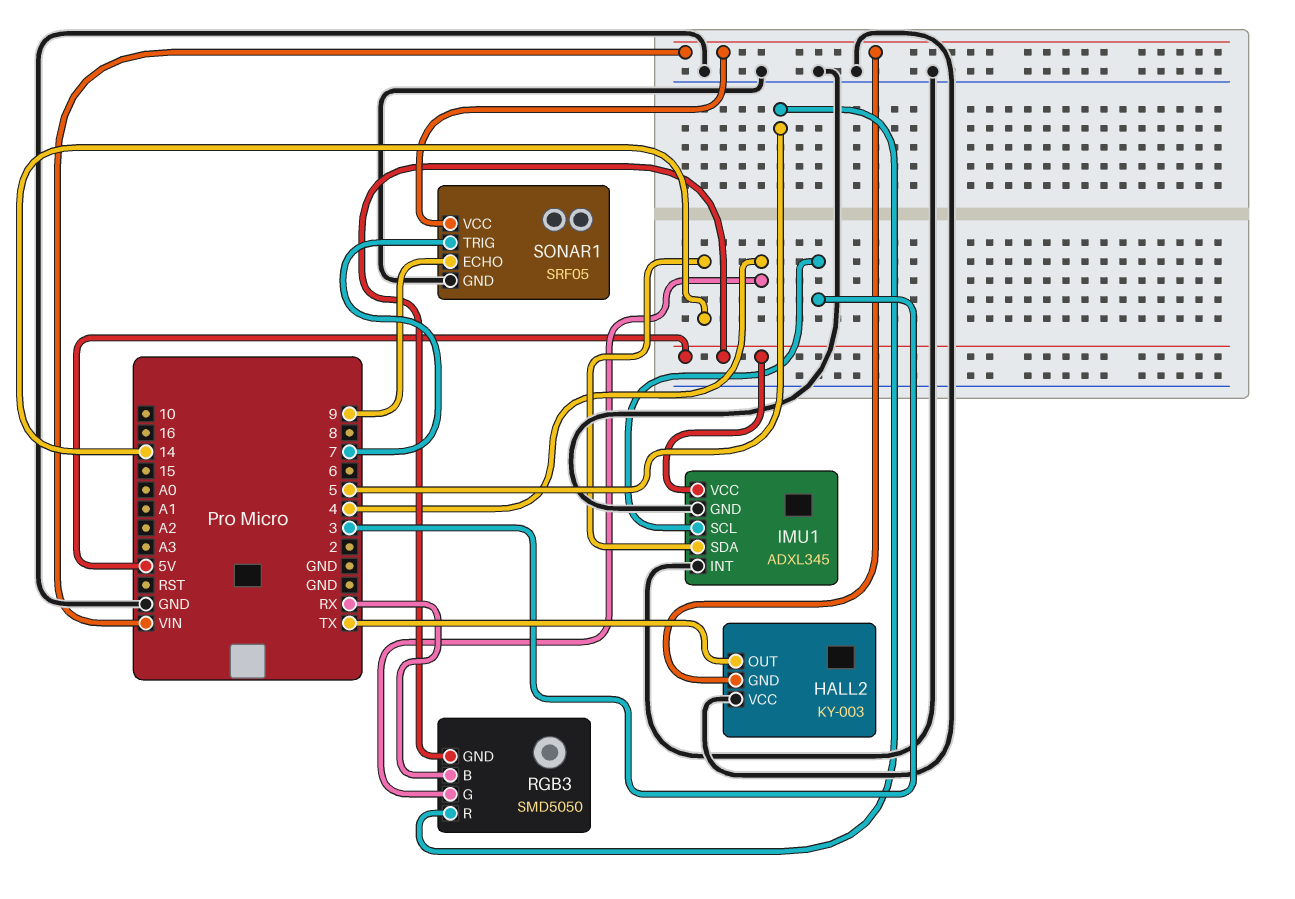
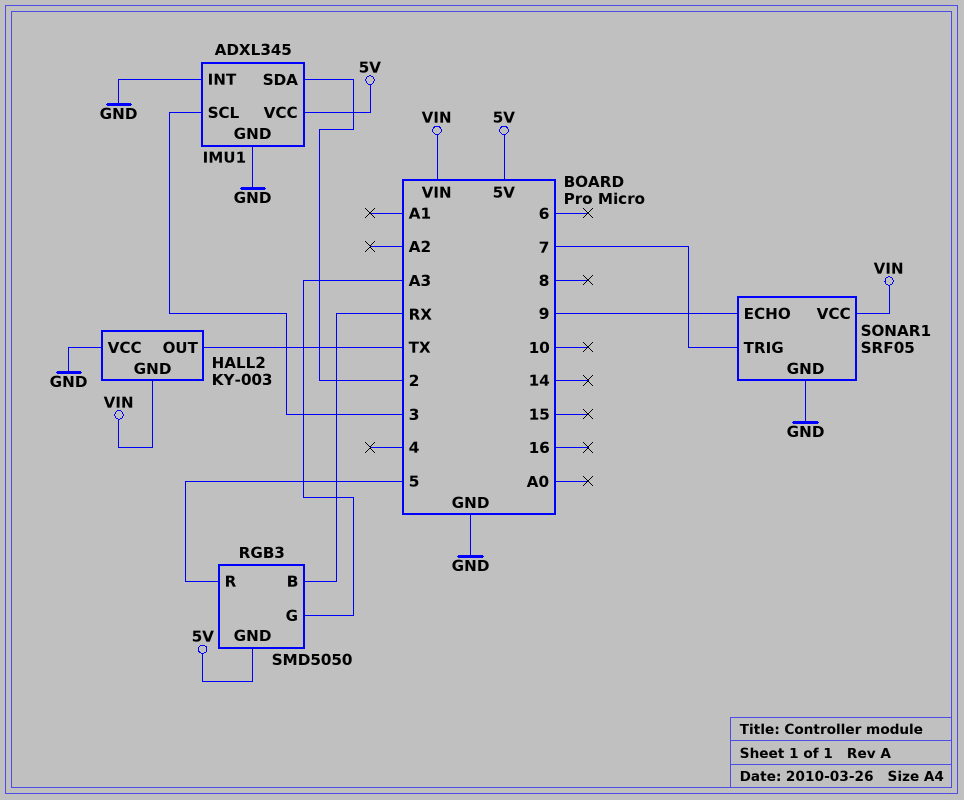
IMU1 pin SDA: 14 -> 2
RGB3 pin G: 4 -> A3

